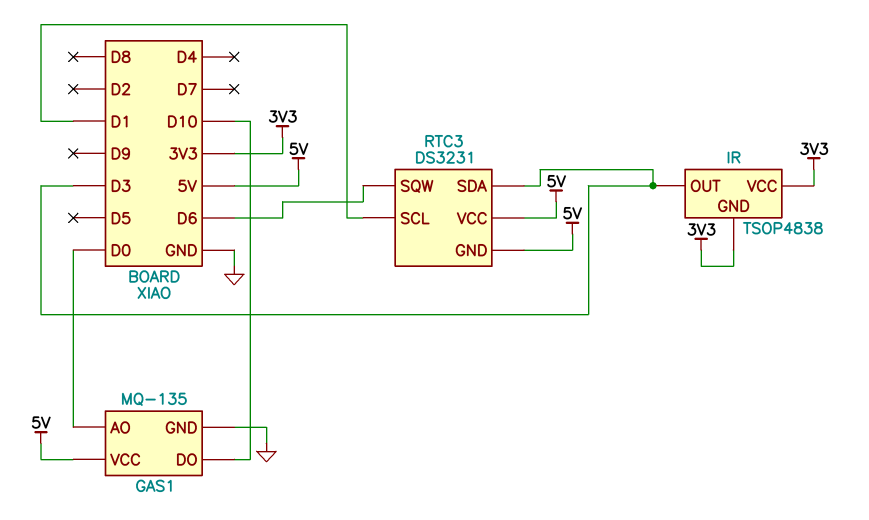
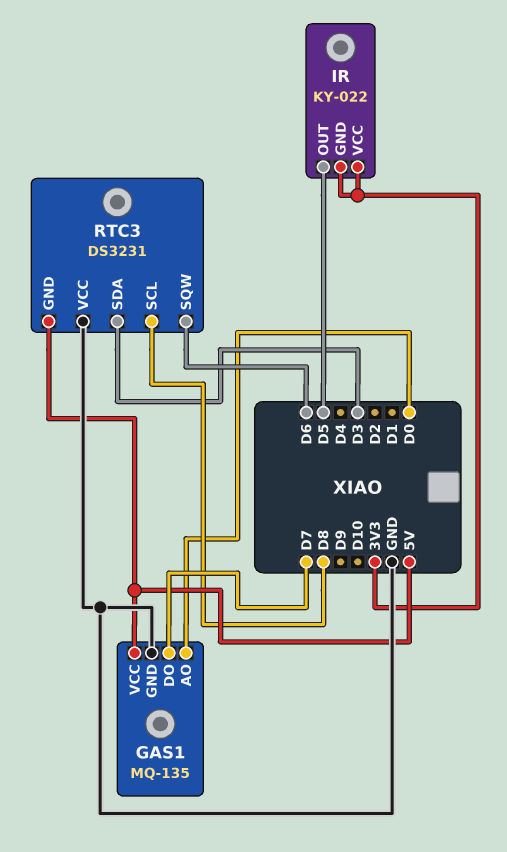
GAS1 pin DO: D10 -> D7
IR: TSOP4838 -> KY-022
IR pin OUT: D3 -> D5
RTC3 pin SCL: D1 -> D8
RTC3 pin VCC: 5V -> GND

